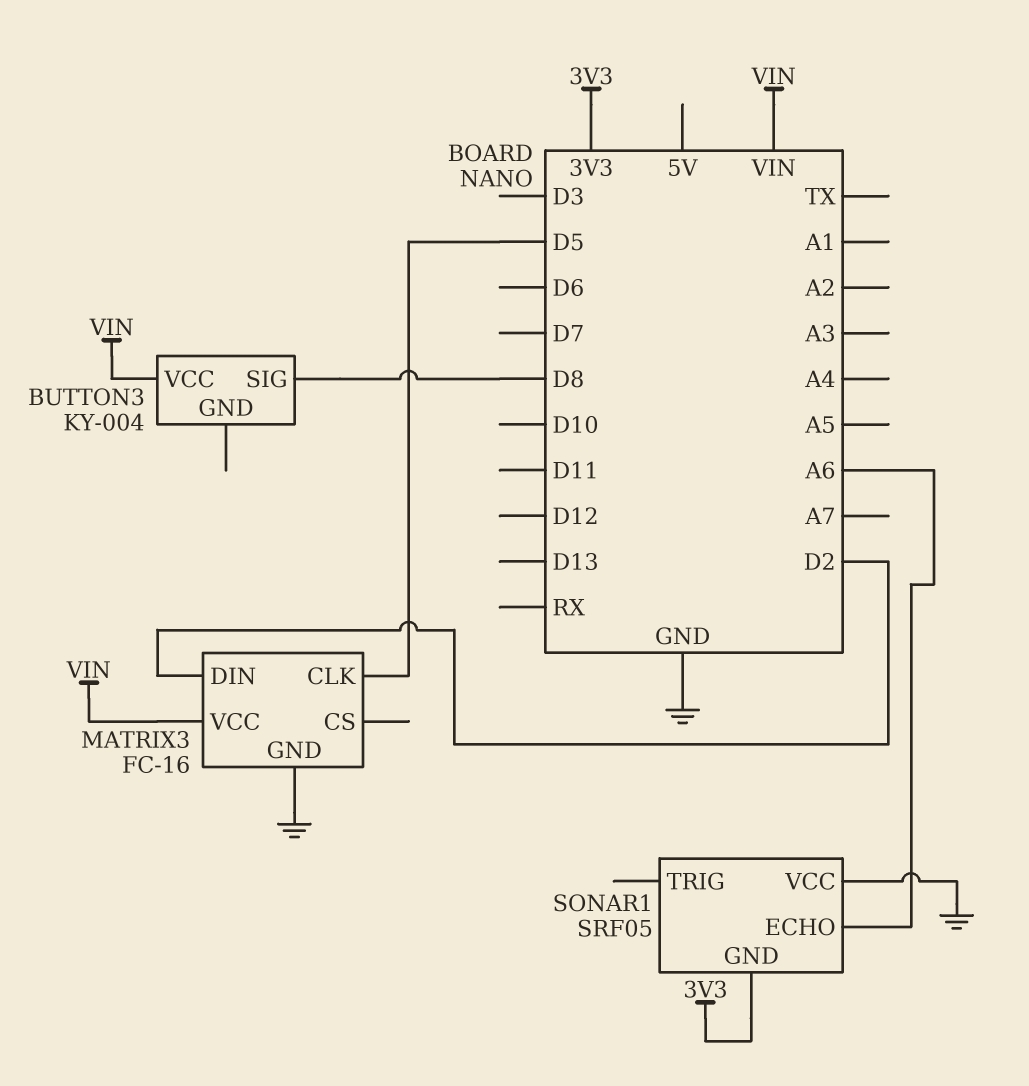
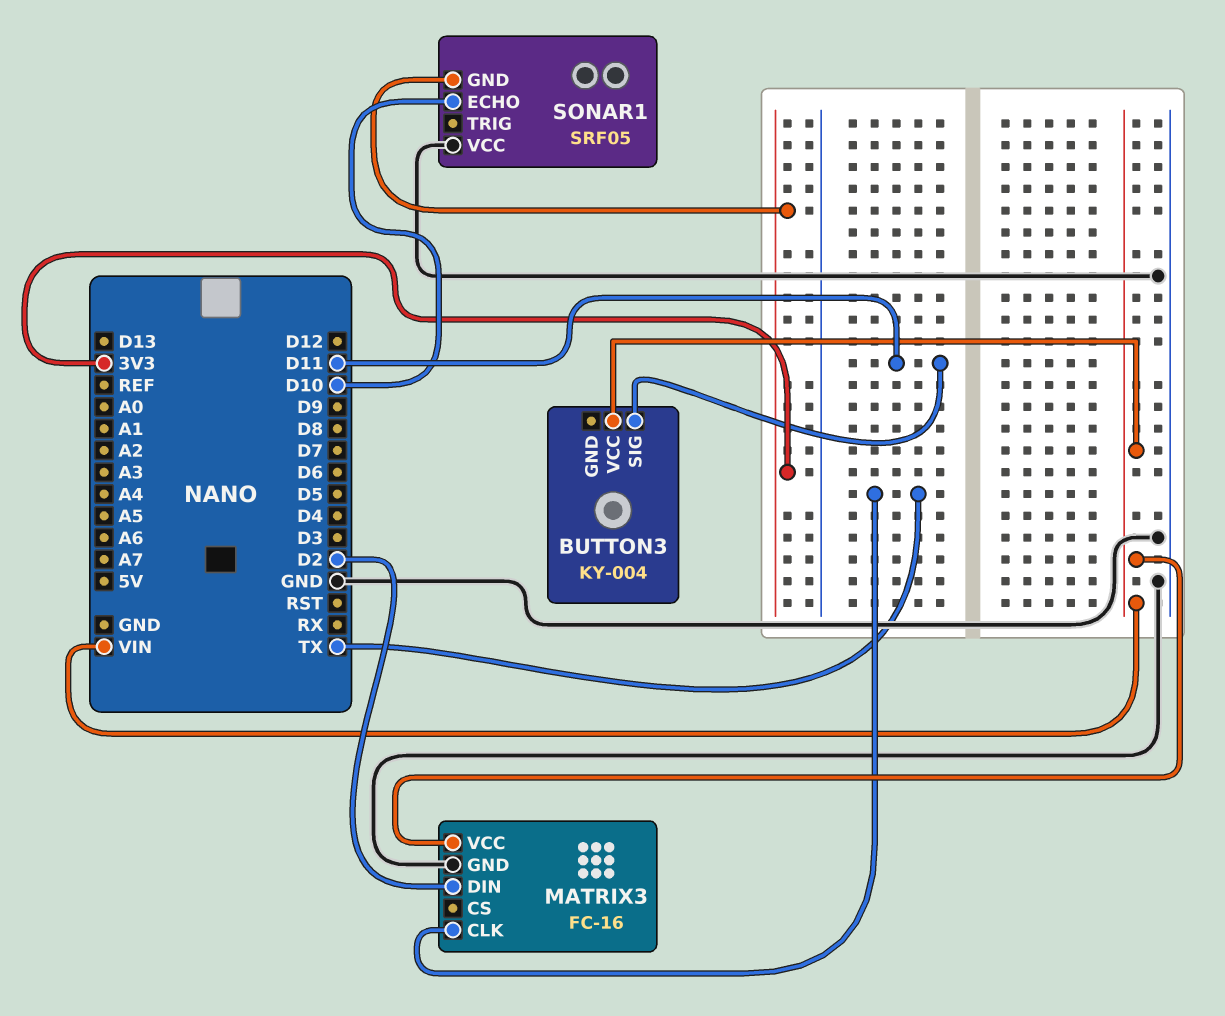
BUTTON3 pin SIG: D8 -> D11
MATRIX3 pin CLK: D5 -> TX
SONAR1 pin ECHO: A6 -> D10

